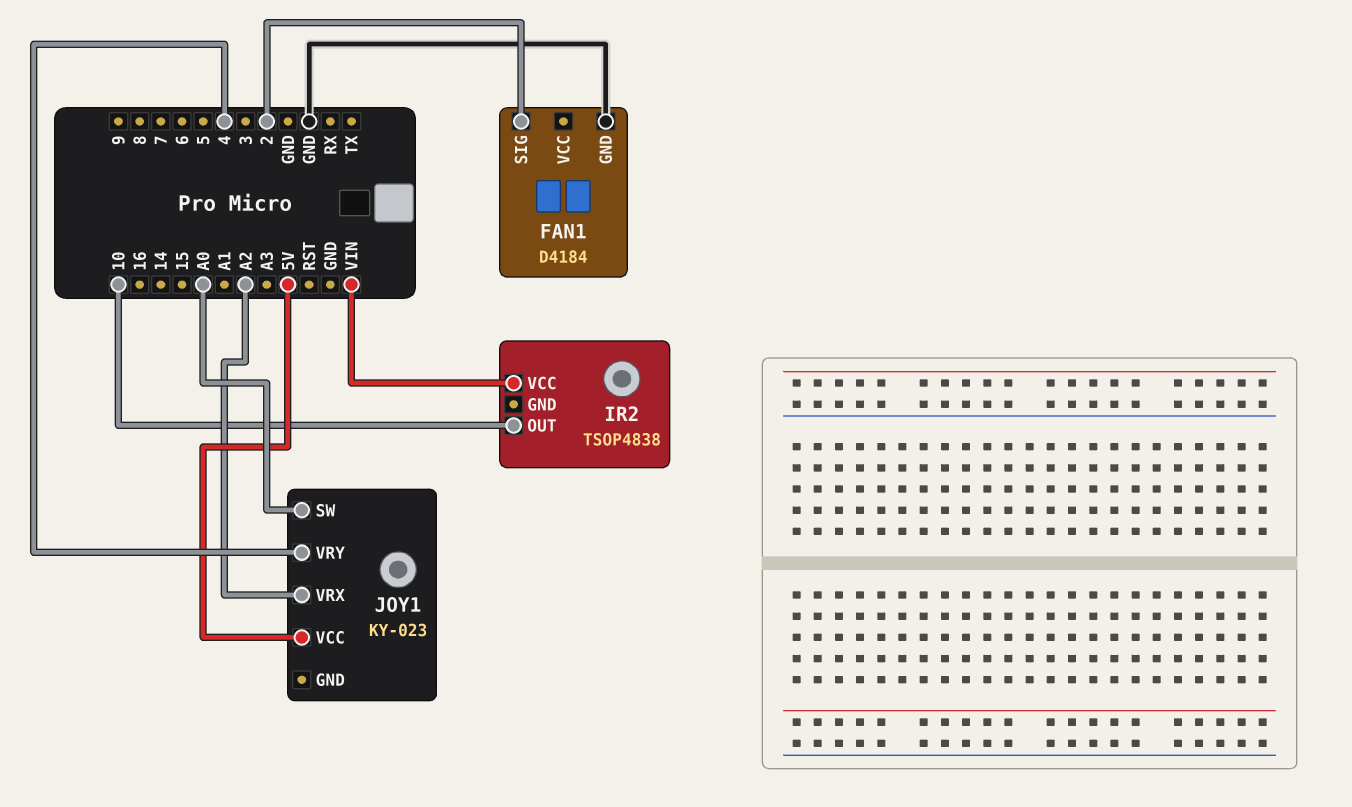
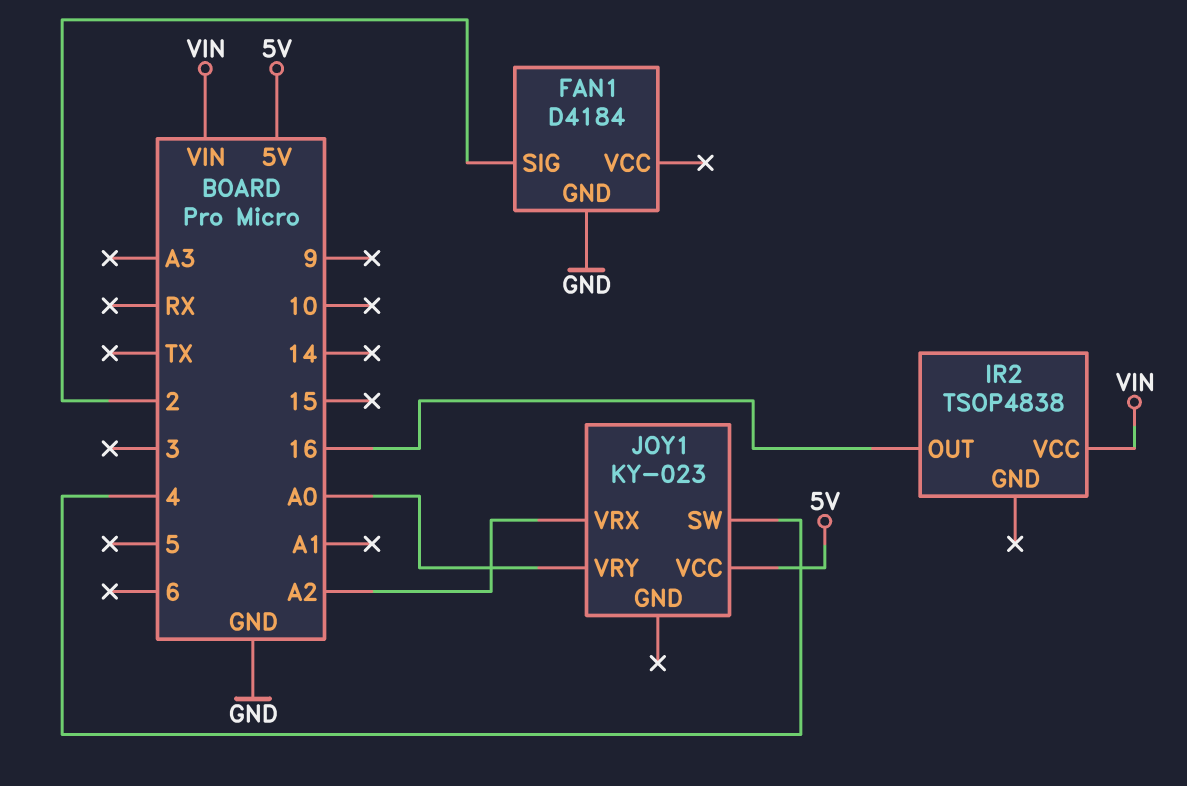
IR2 pin OUT: 10 -> 16
JOY1 pin SW: A0 -> 4
JOY1 pin VRY: 4 -> A0

